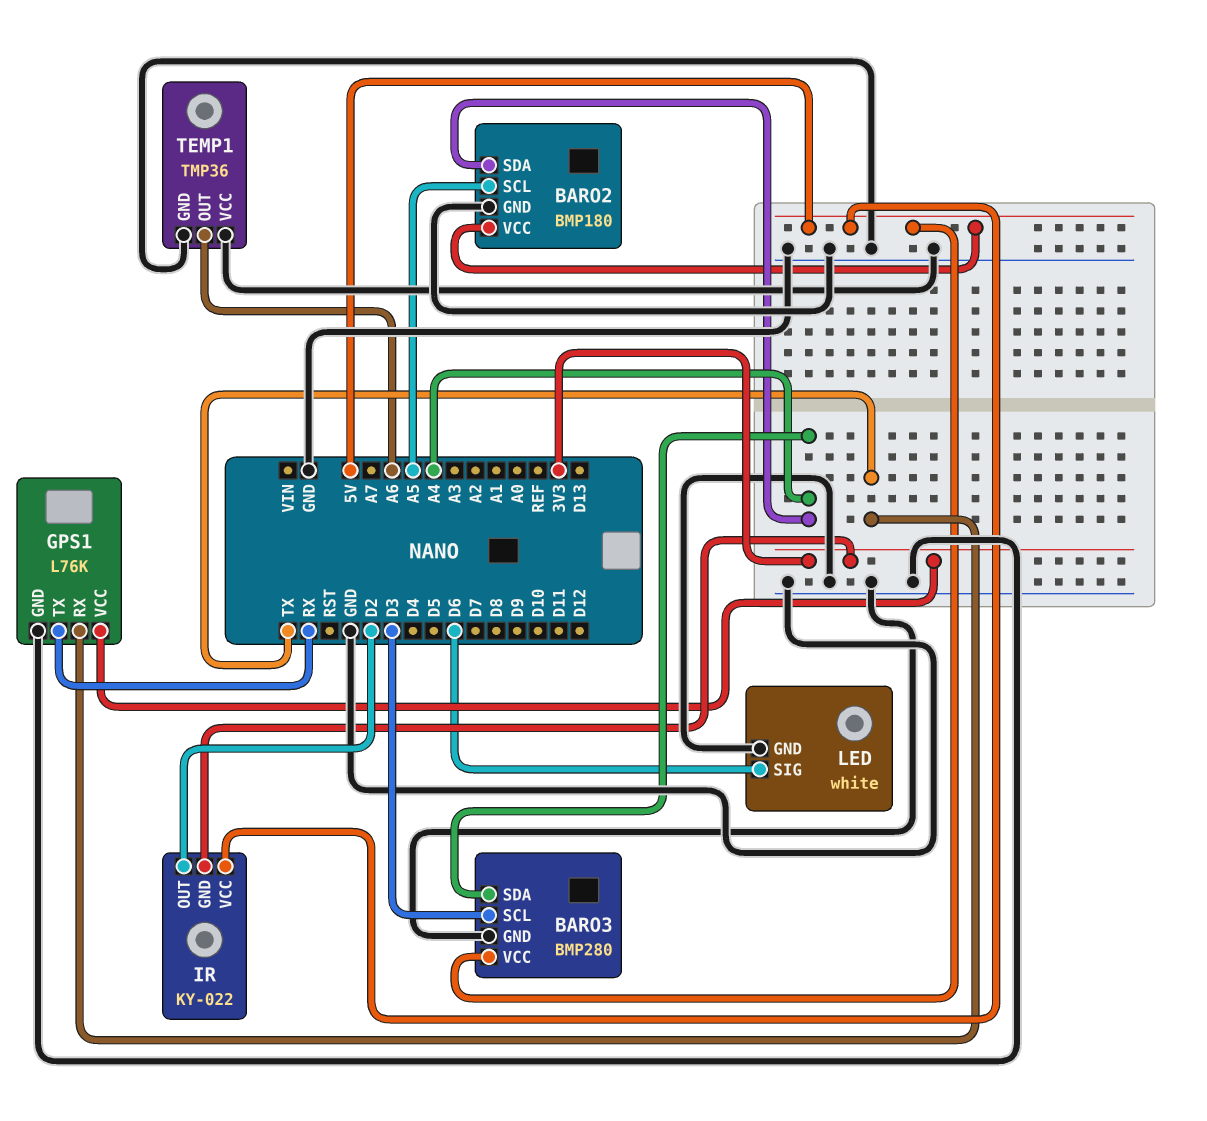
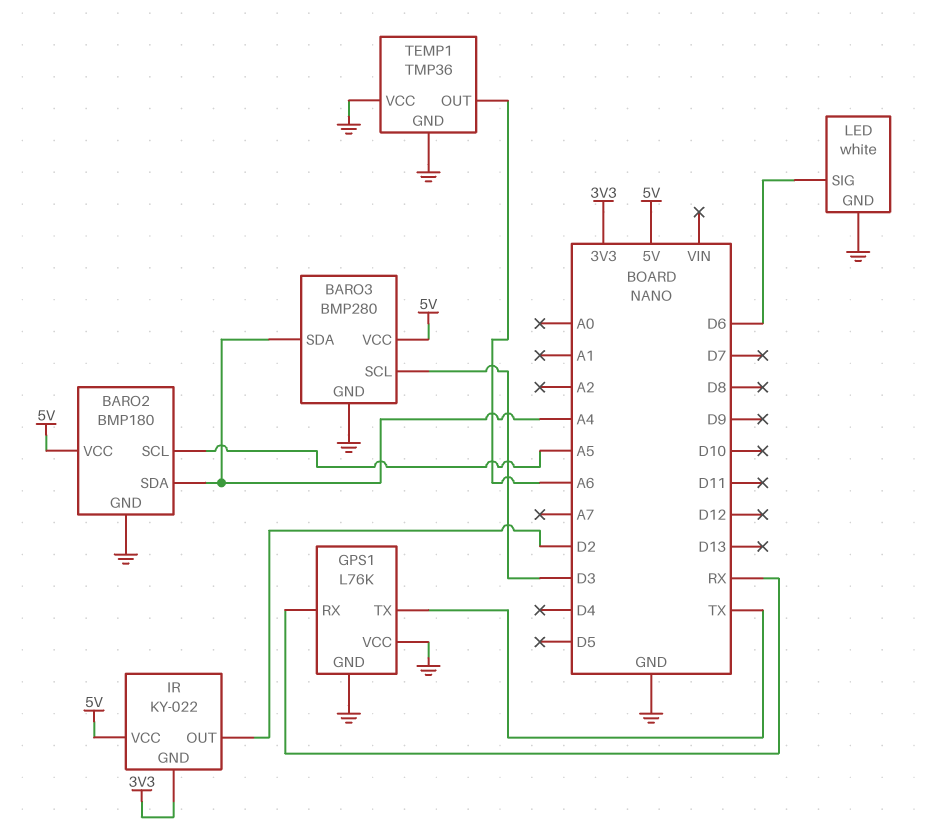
GPS1 pin RX: TX -> RX
GPS1 pin TX: RX -> TX
GPS1 pin VCC: 3V3 -> GND

